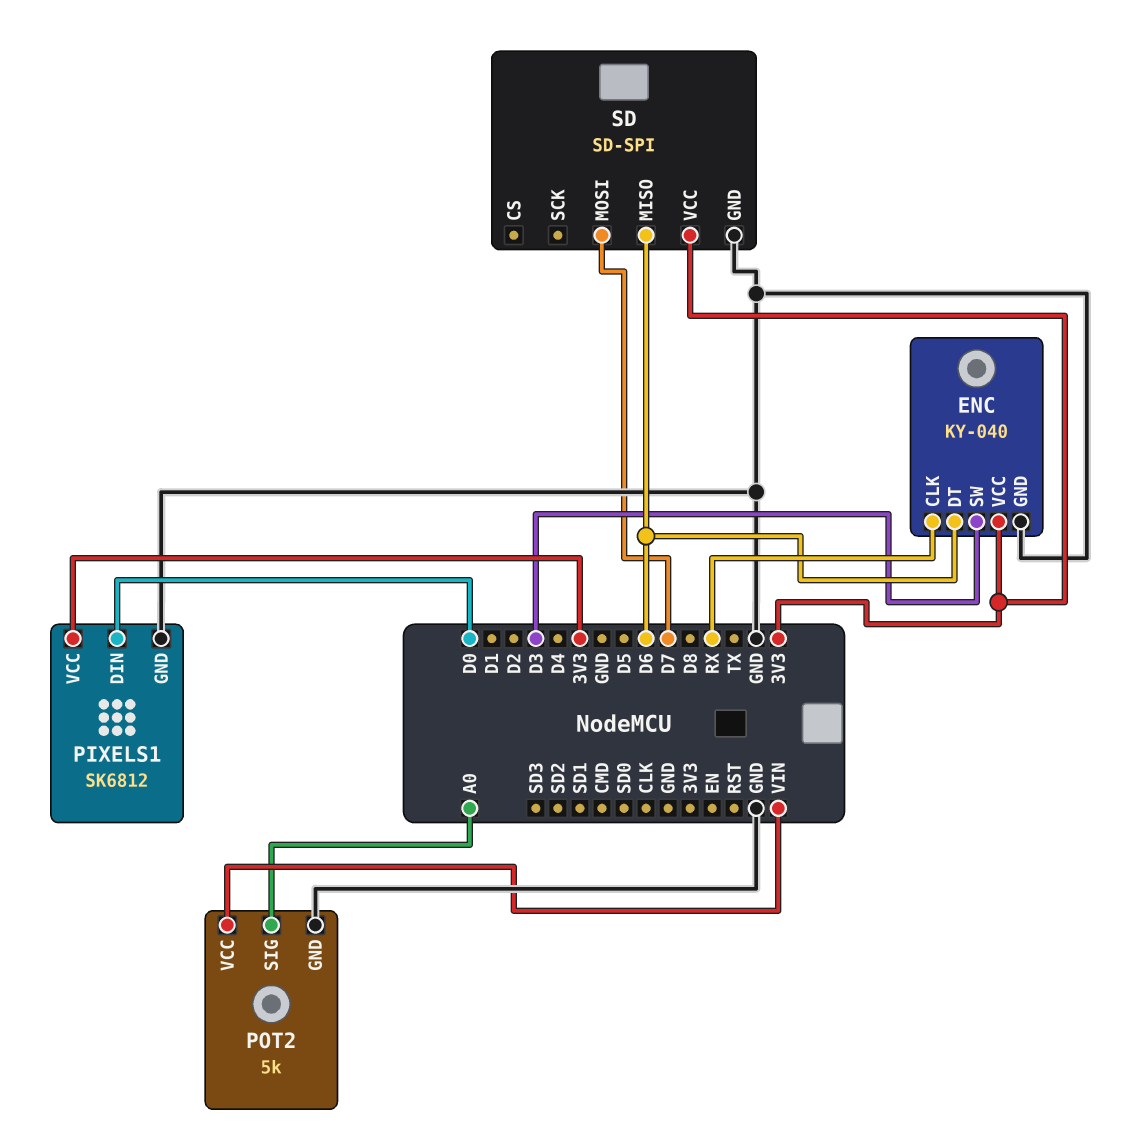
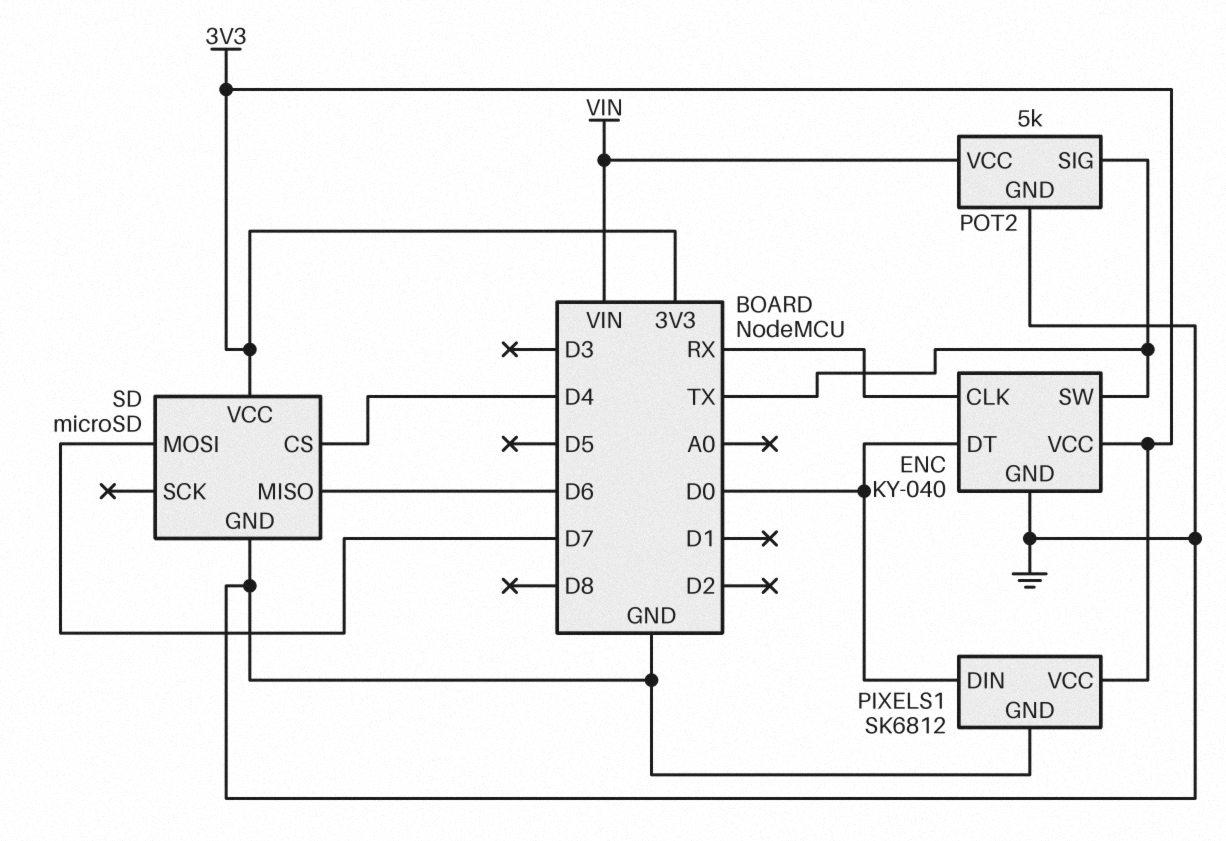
ENC pin DT: D6 -> D0
ENC pin SW: D3 -> TX
POT2 pin SIG: A0 -> TX
SD: SD-SPI -> microSD
SD pin CS: none -> D4

